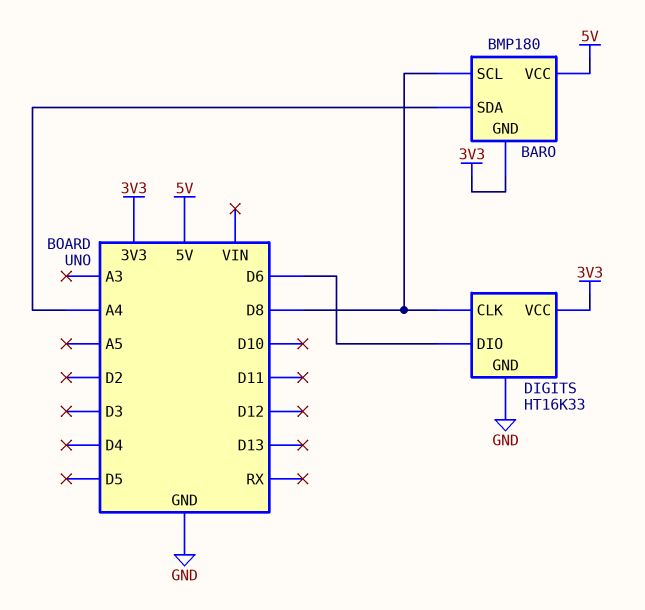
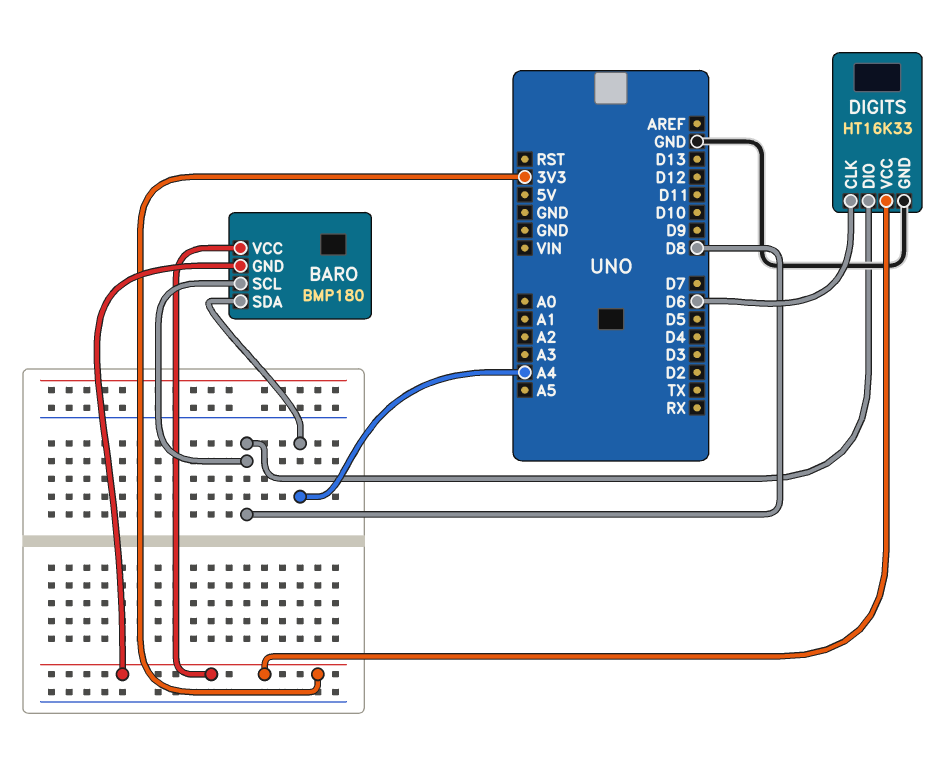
BARO pin VCC: 5V -> 3V3
DIGITS pin CLK: D8 -> D6
DIGITS pin DIO: D6 -> D8

